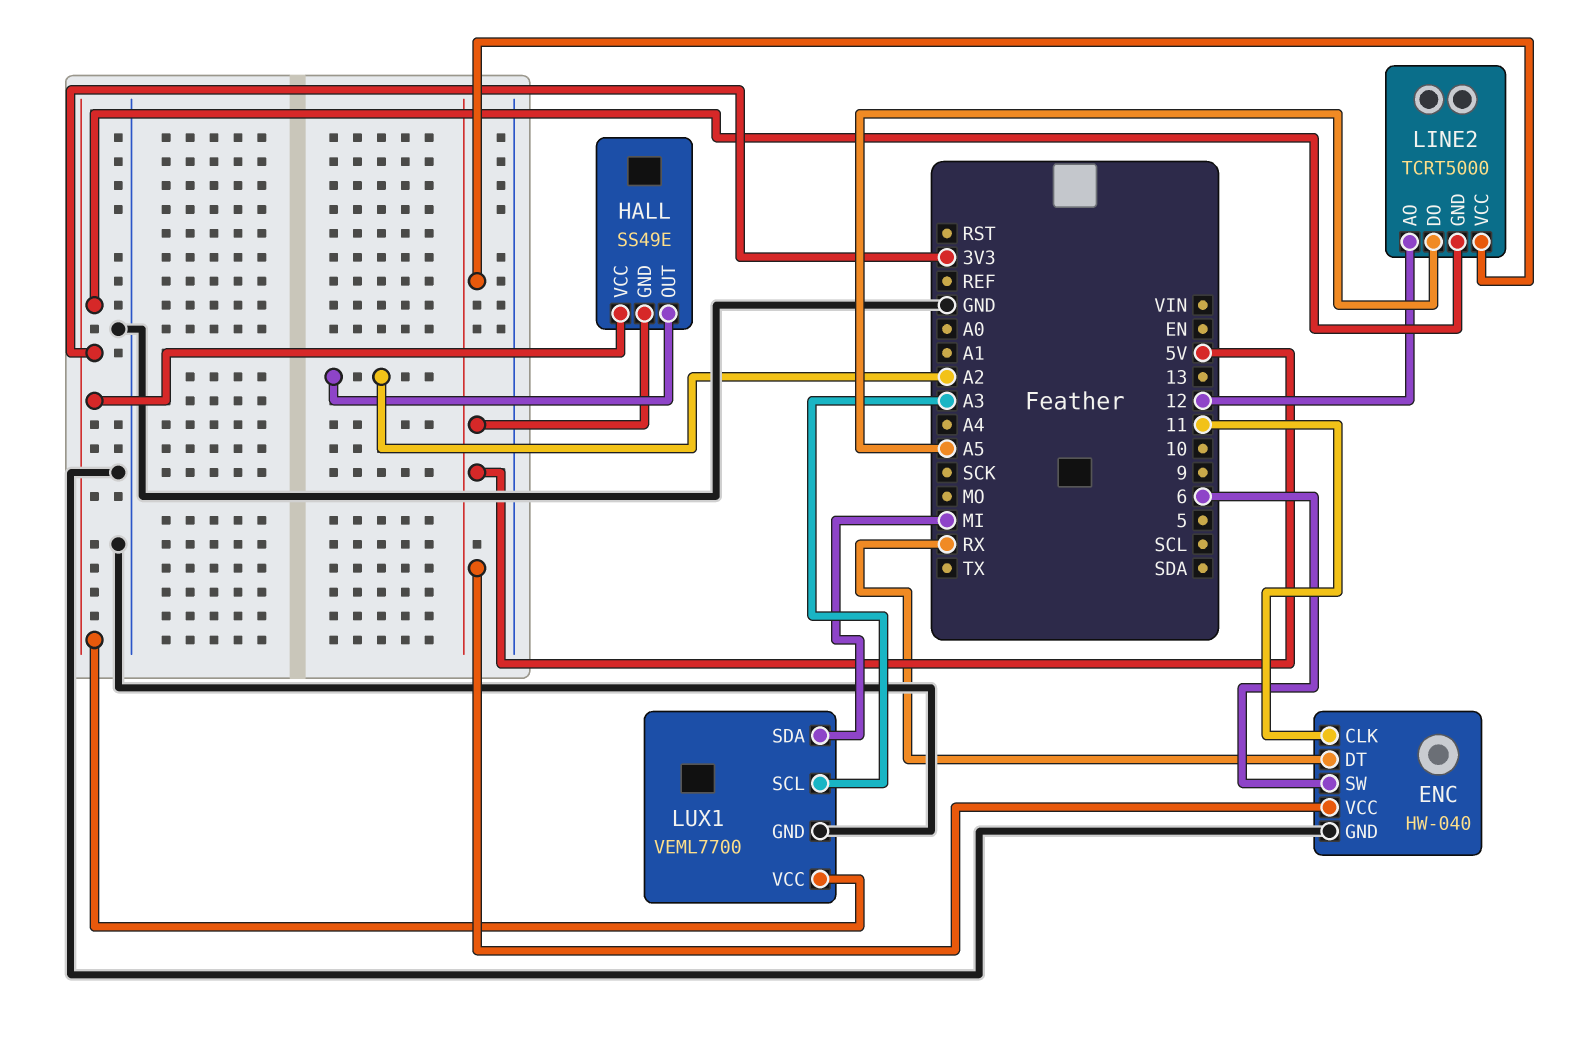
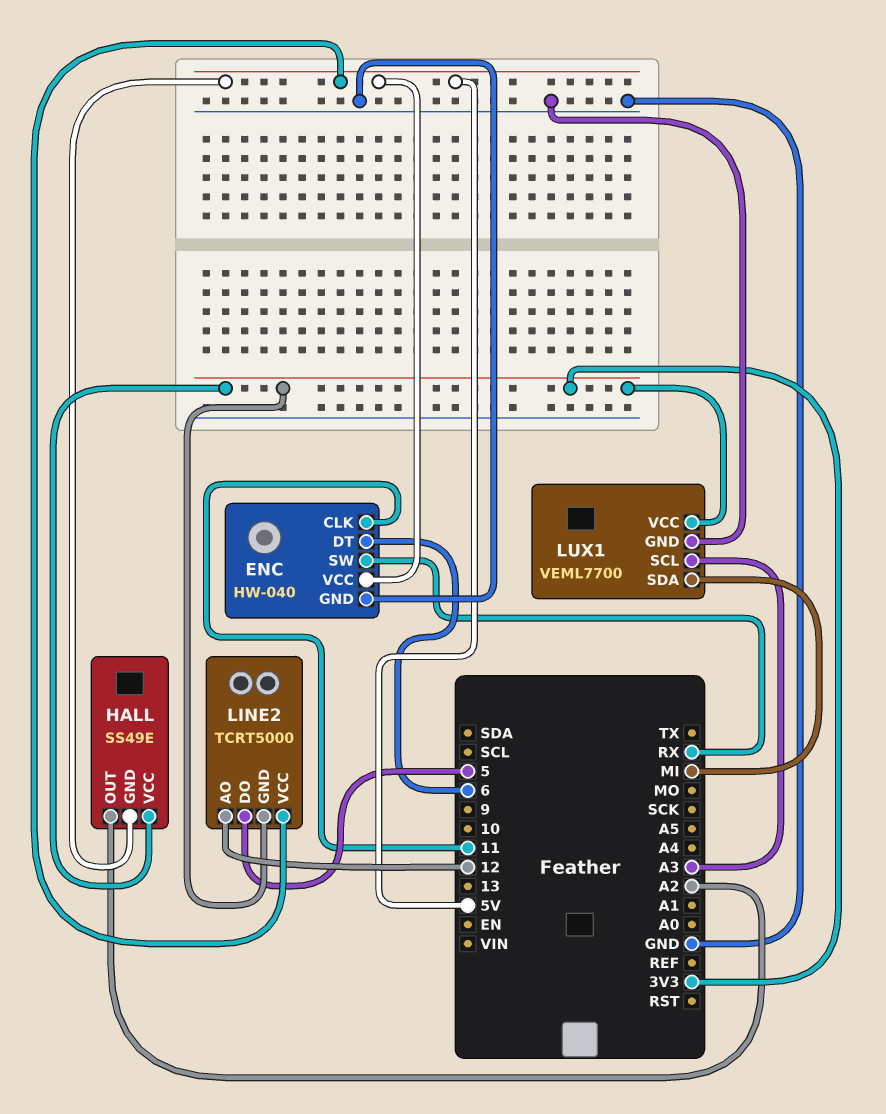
ENC pin DT: RX -> 6
ENC pin SW: 6 -> RX
LINE2 pin DO: A5 -> 5

